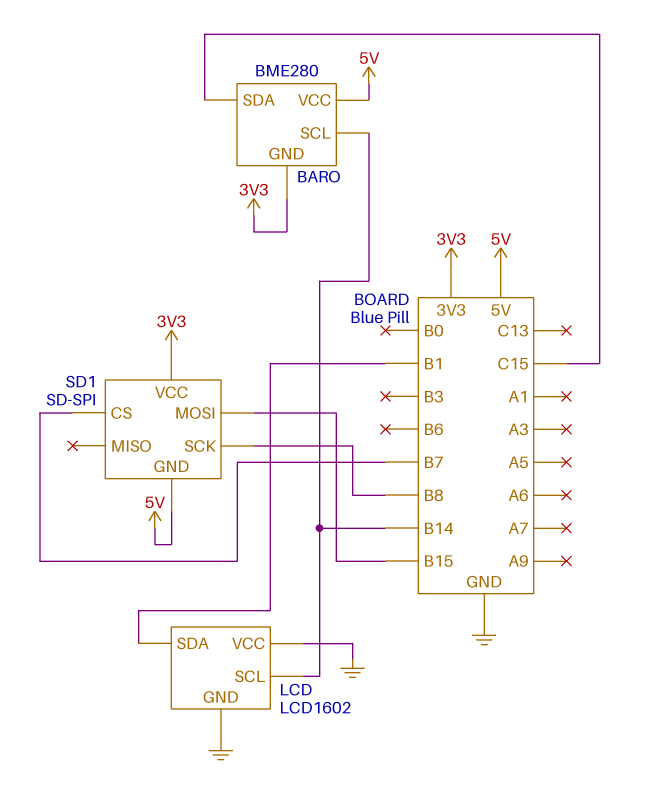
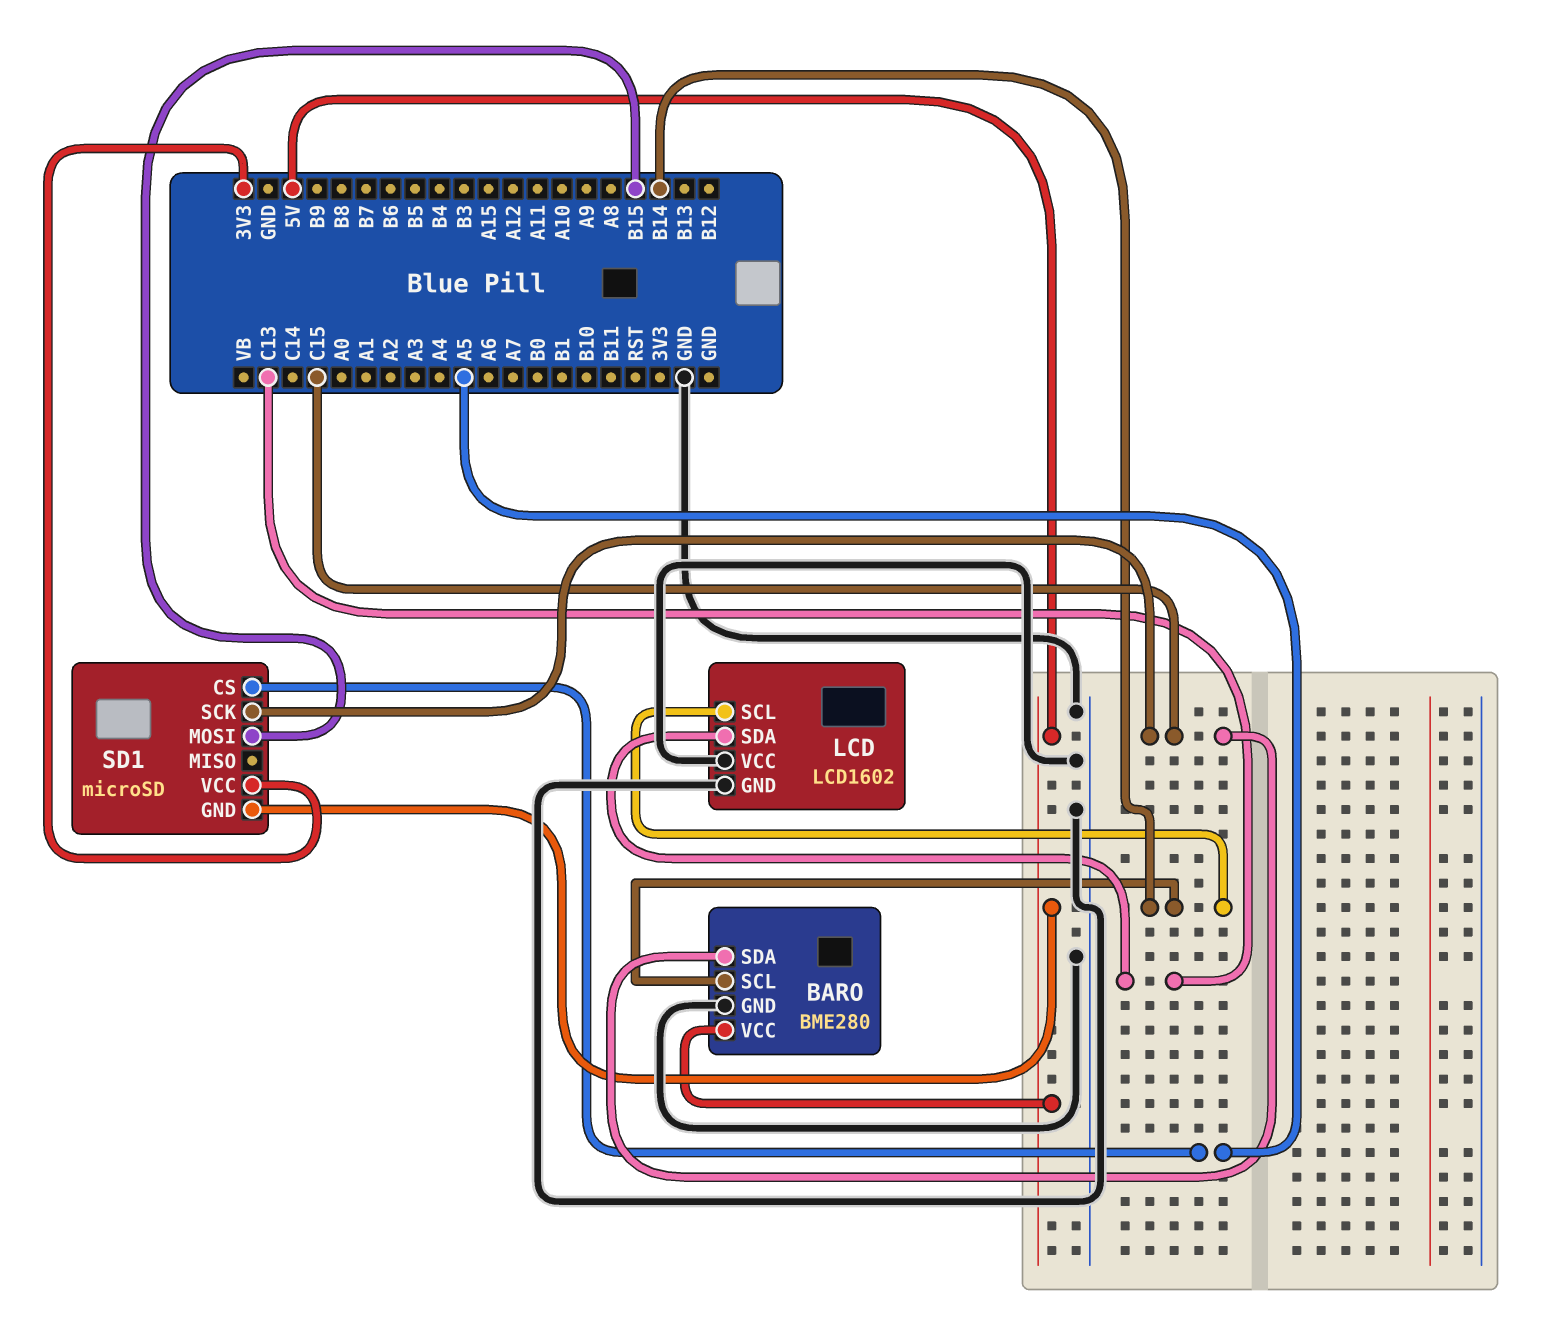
BARO pin GND: 3V3 -> GND
LCD pin SDA: B1 -> C13
SD1: SD-SPI -> microSD
SD1 pin CS: B7 -> A5
SD1 pin SCK: B8 -> C15

